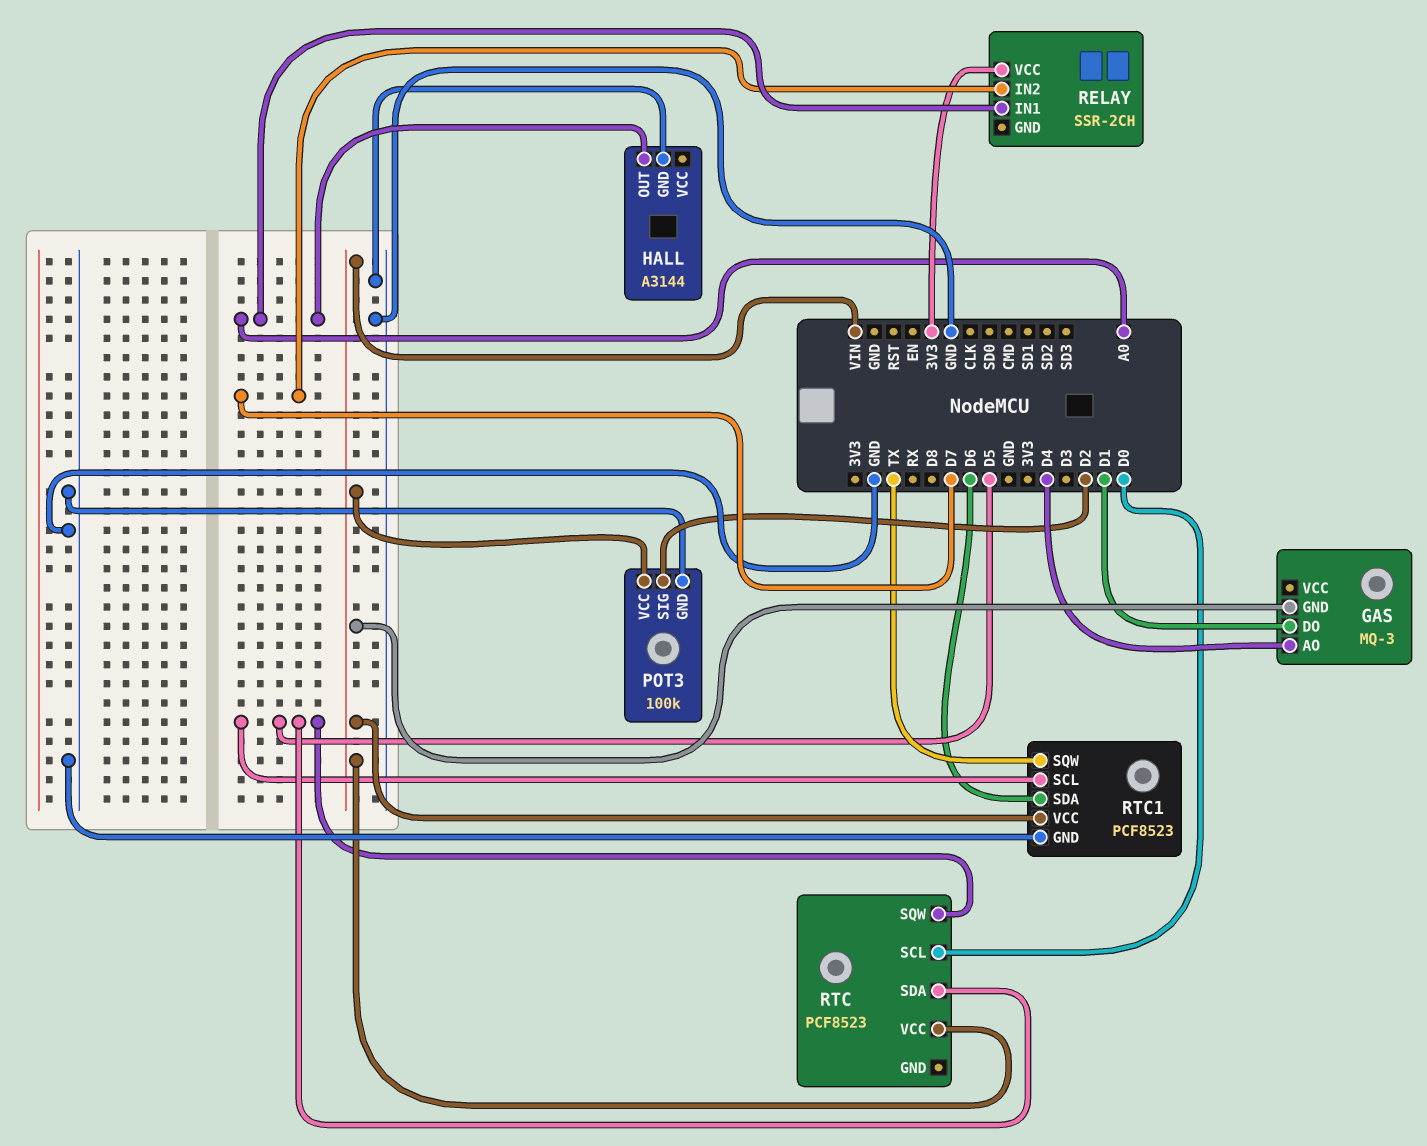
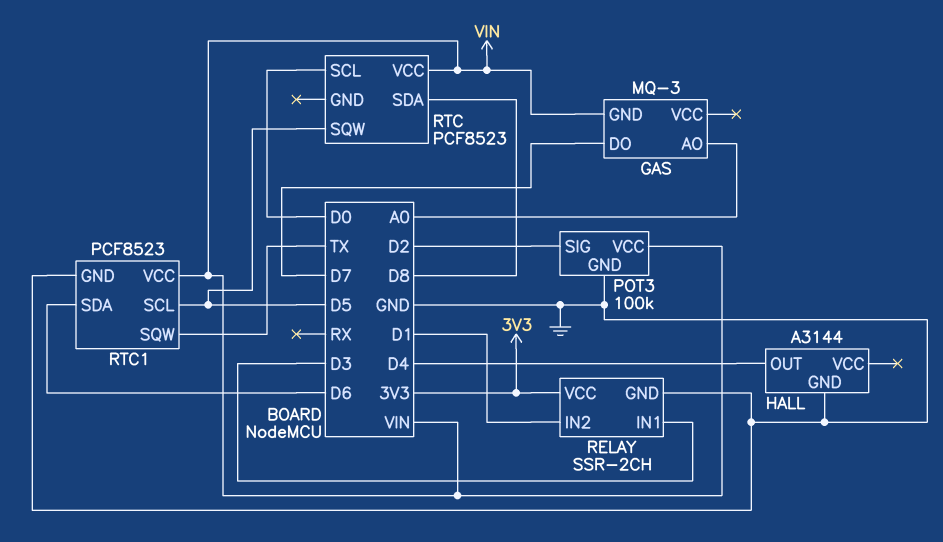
GAS pin AO: D4 -> A0
GAS pin DO: D1 -> D7
HALL pin OUT: A0 -> D4
RELAY pin GND: none -> GND
RELAY pin IN1: A0 -> D3
RELAY pin IN2: D7 -> D1
RTC pin SDA: D5 -> D8

